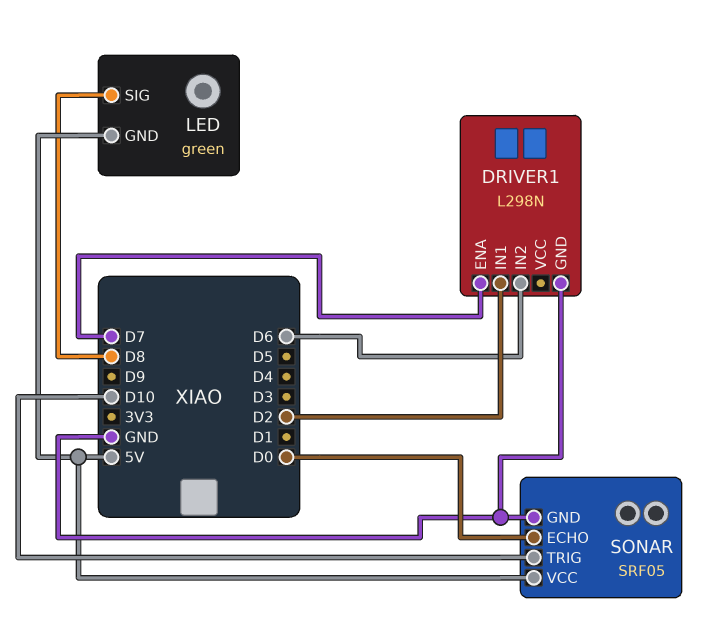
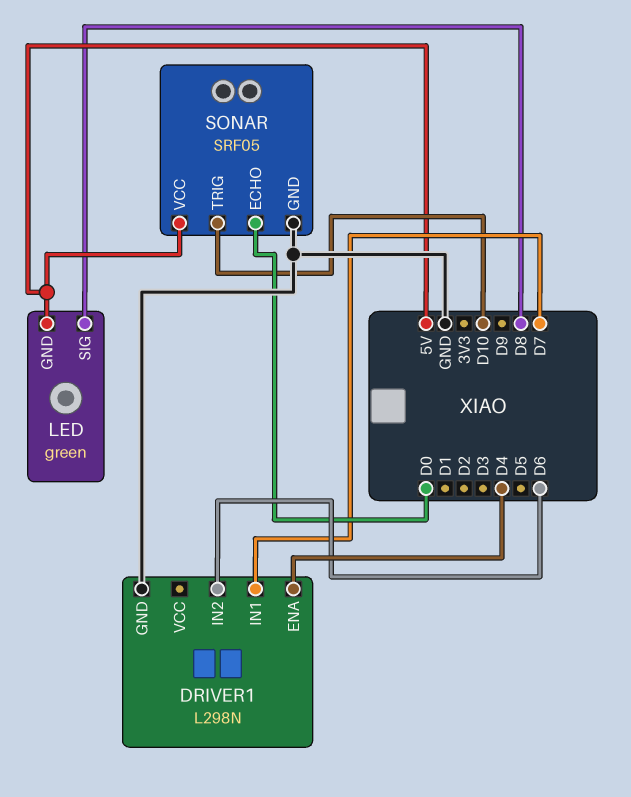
DRIVER1 pin ENA: D7 -> D4
DRIVER1 pin IN1: D2 -> D7

